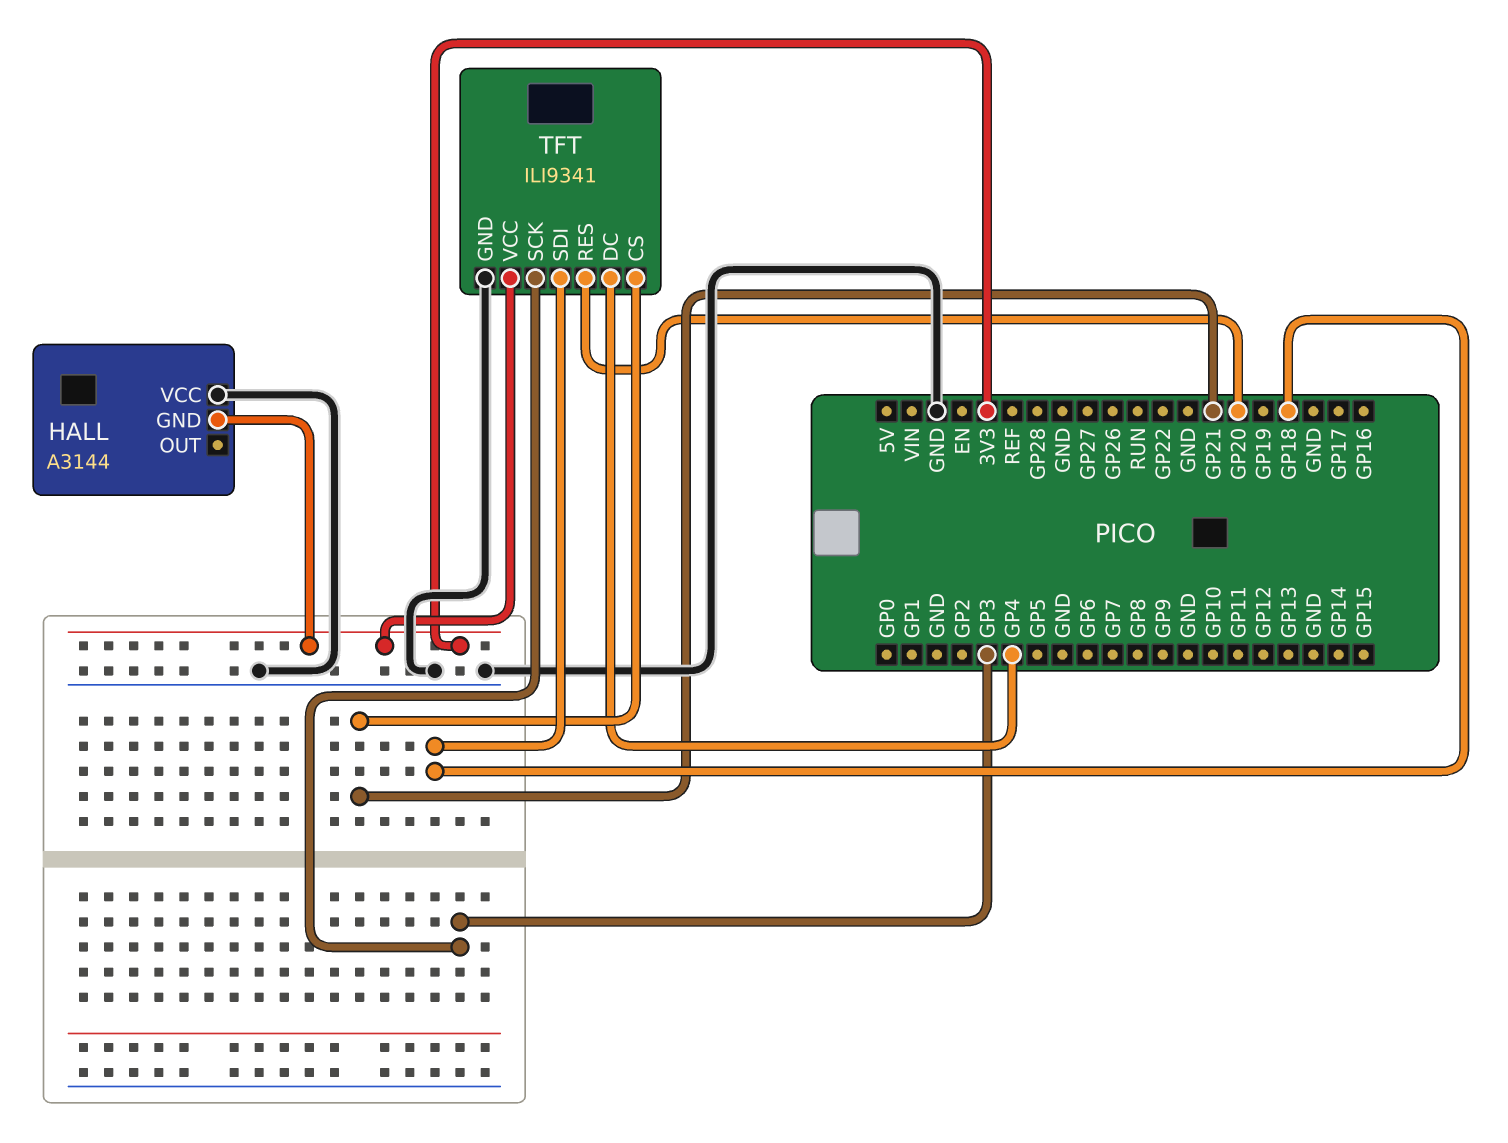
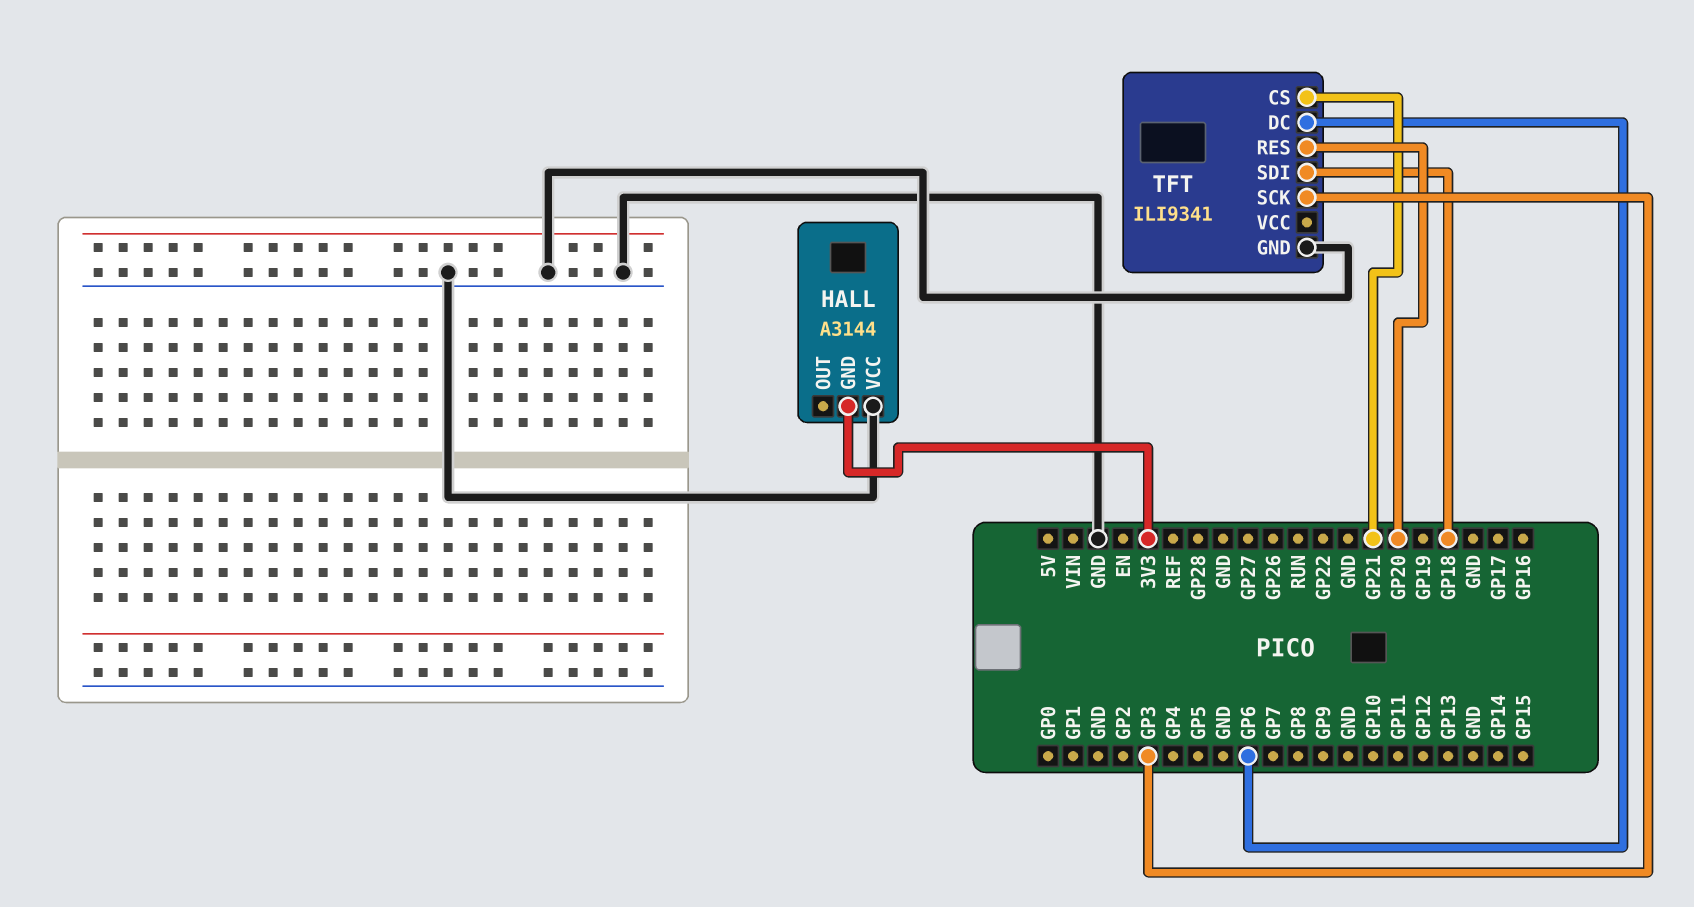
TFT pin DC: GP4 -> GP6
TFT pin VCC: 3V3 -> none

